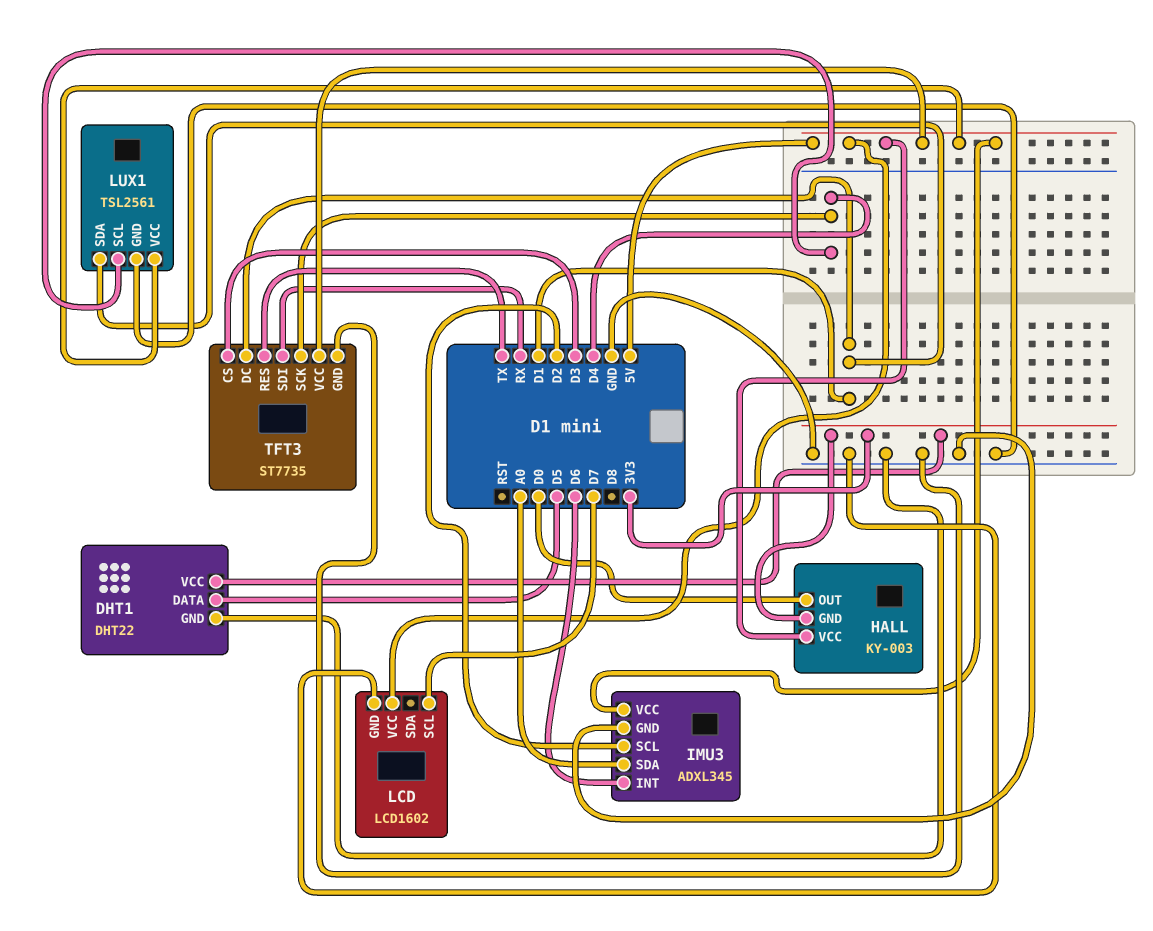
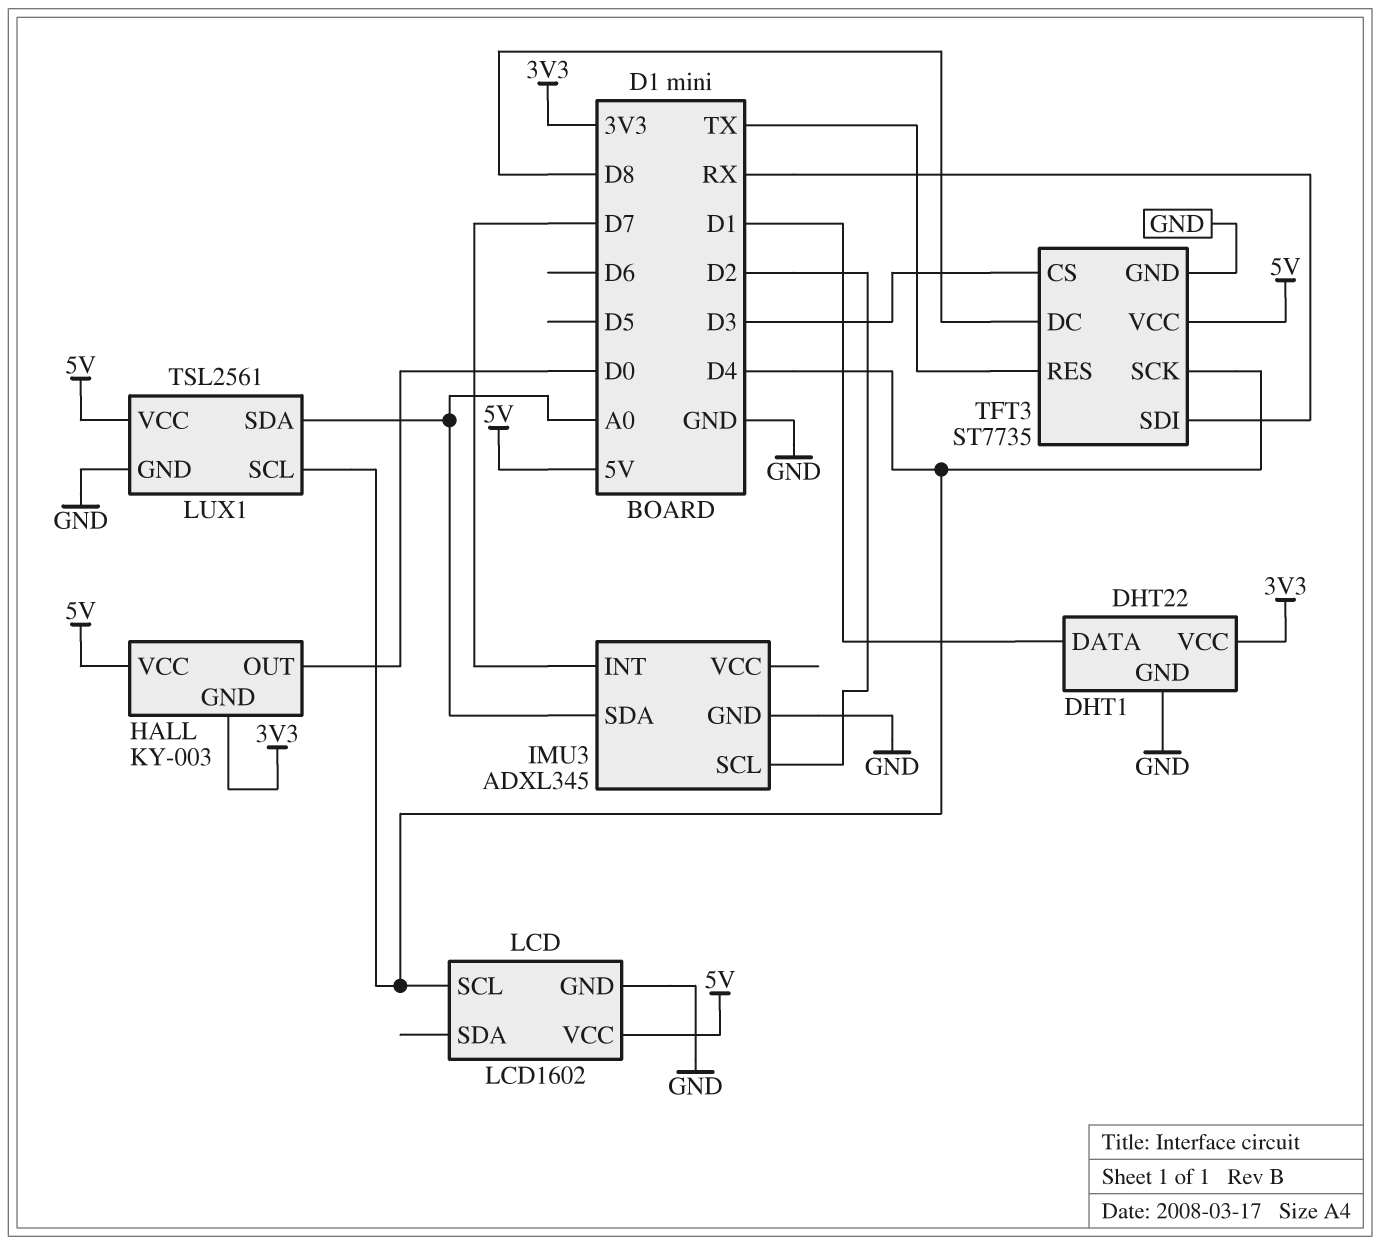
DHT1 pin DATA: D5 -> D1
IMU3 pin INT: D6 -> D7
IMU3 pin VCC: 5V -> none
LCD pin SCL: D7 -> D4
LUX1 pin SDA: D1 -> A0
TFT3 pin DC: D1 -> D8

